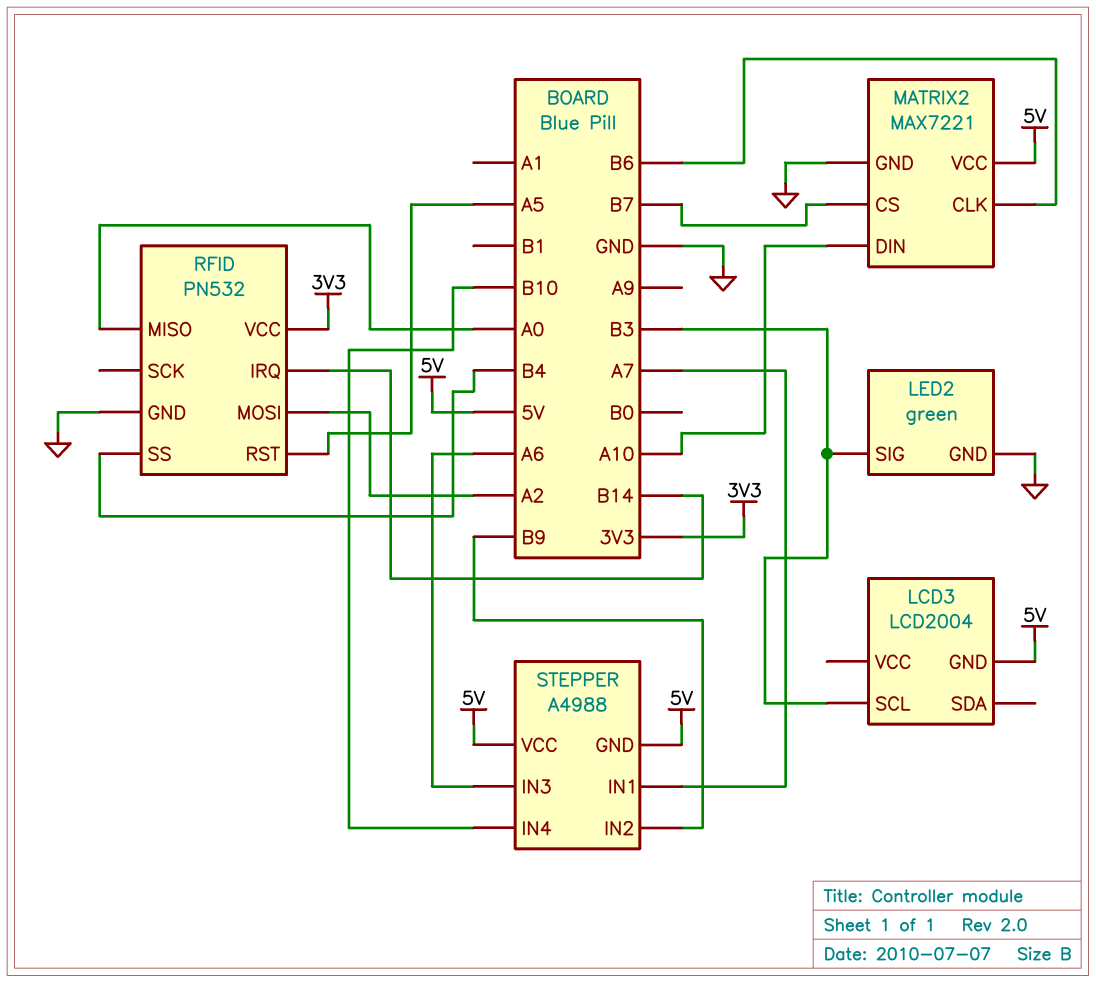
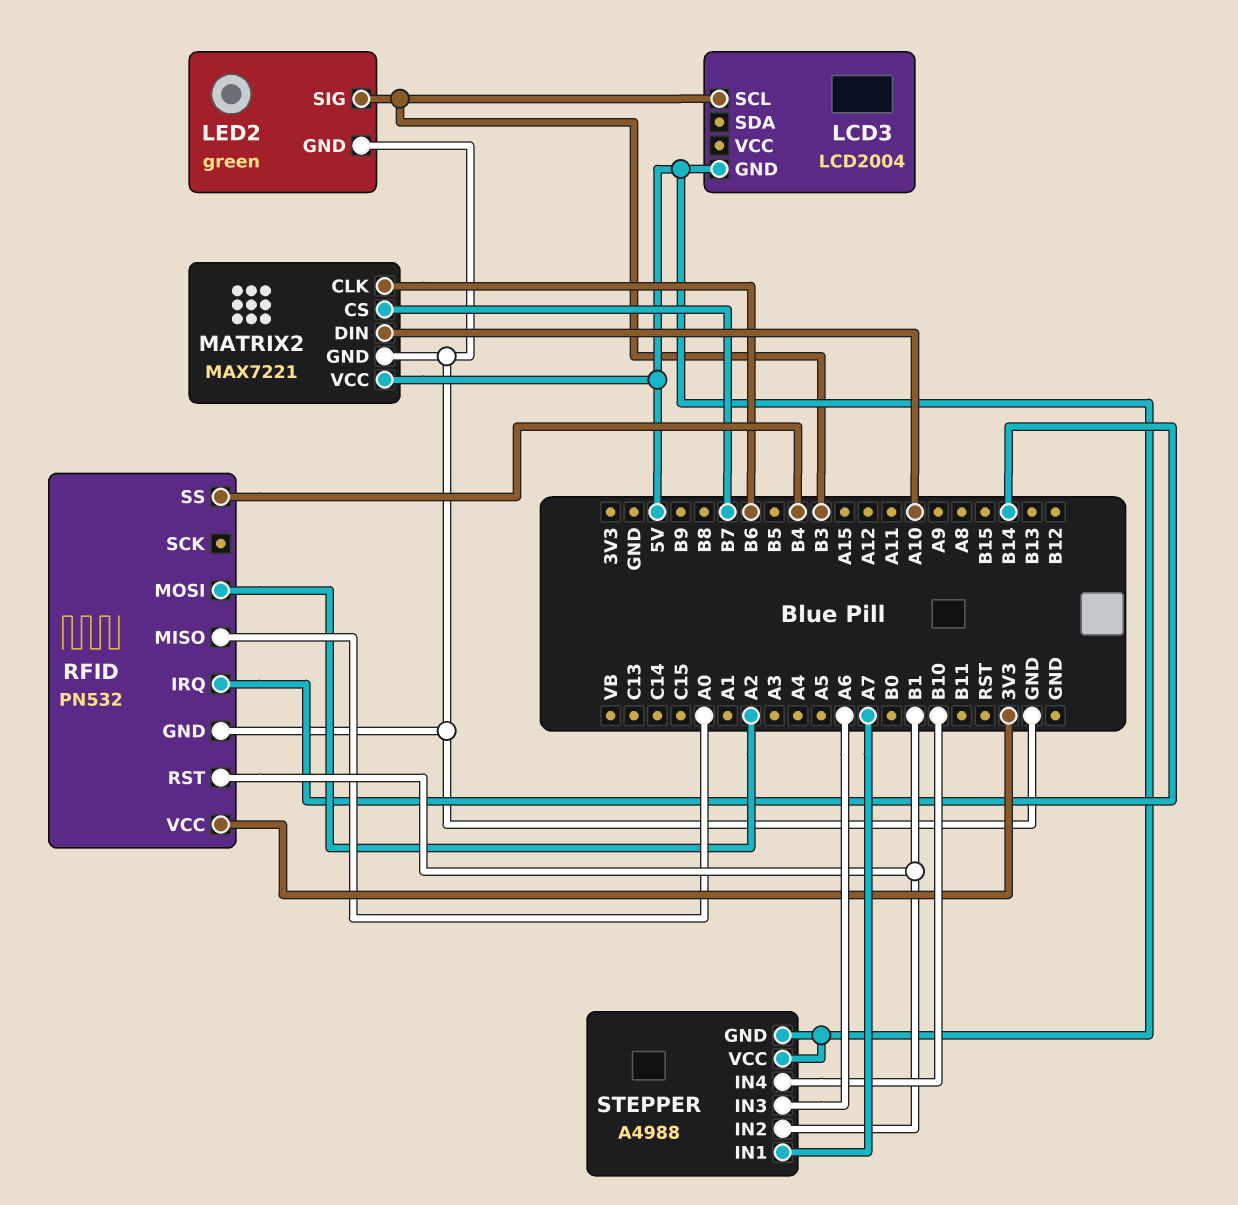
RFID pin RST: A5 -> B1
STEPPER pin IN2: B9 -> B1

